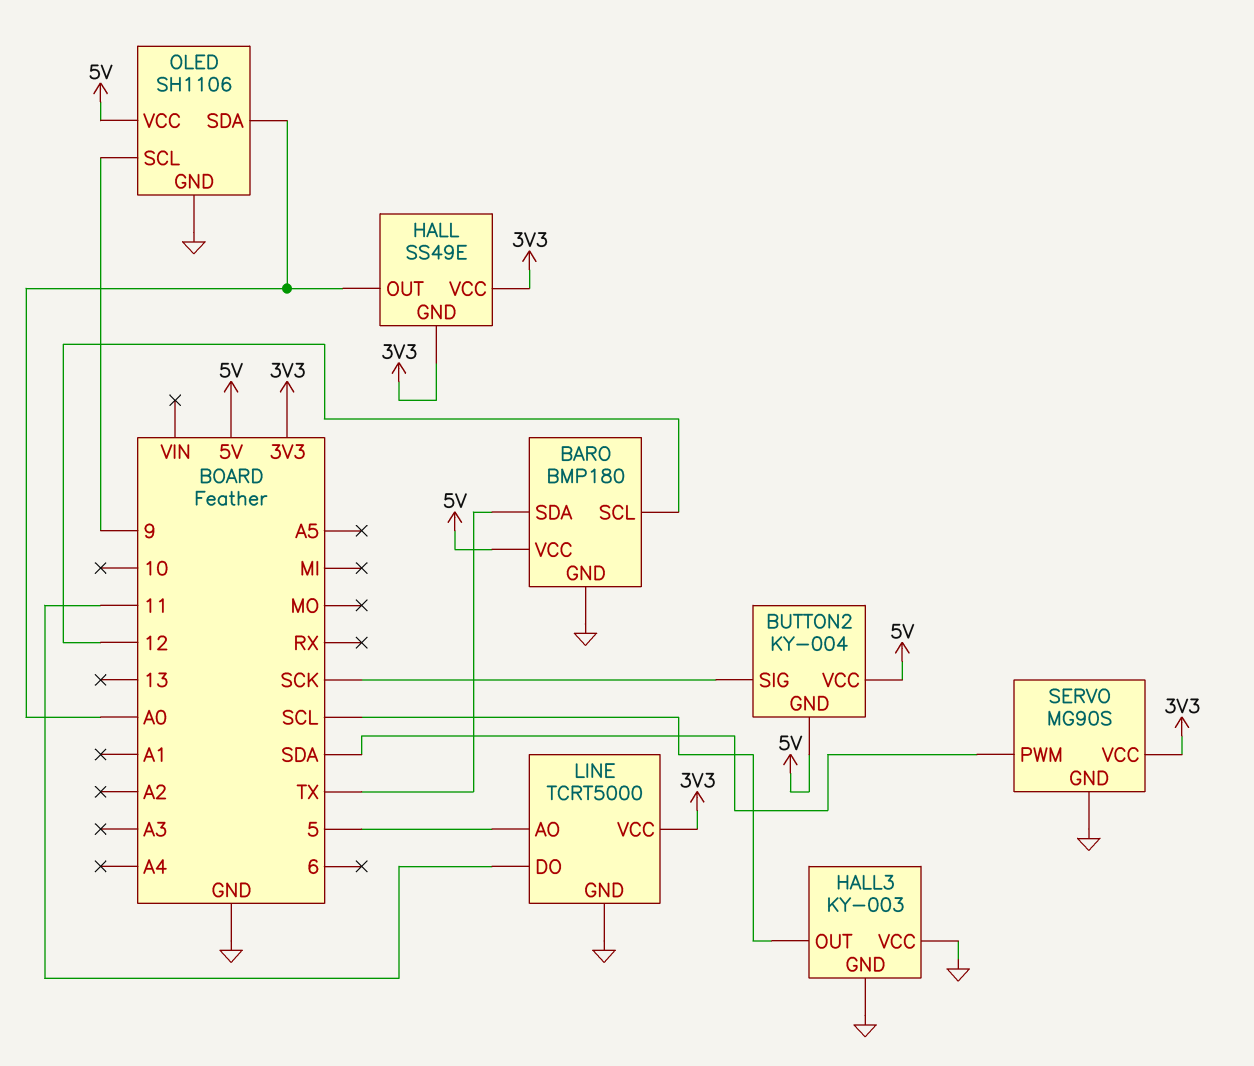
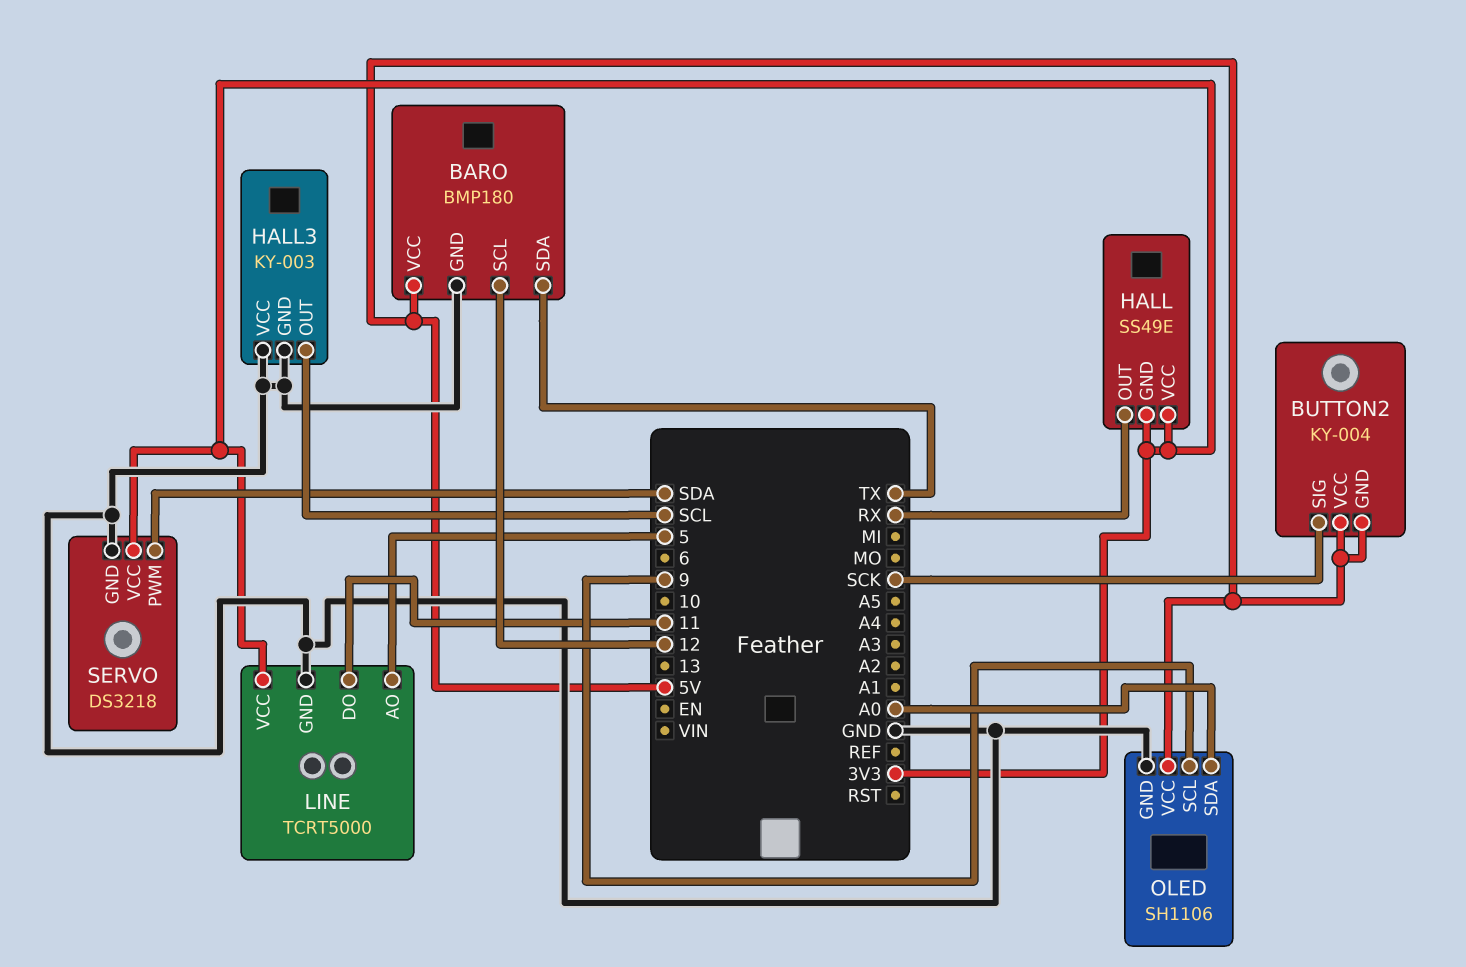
HALL pin OUT: A0 -> RX
SERVO: MG90S -> DS3218

